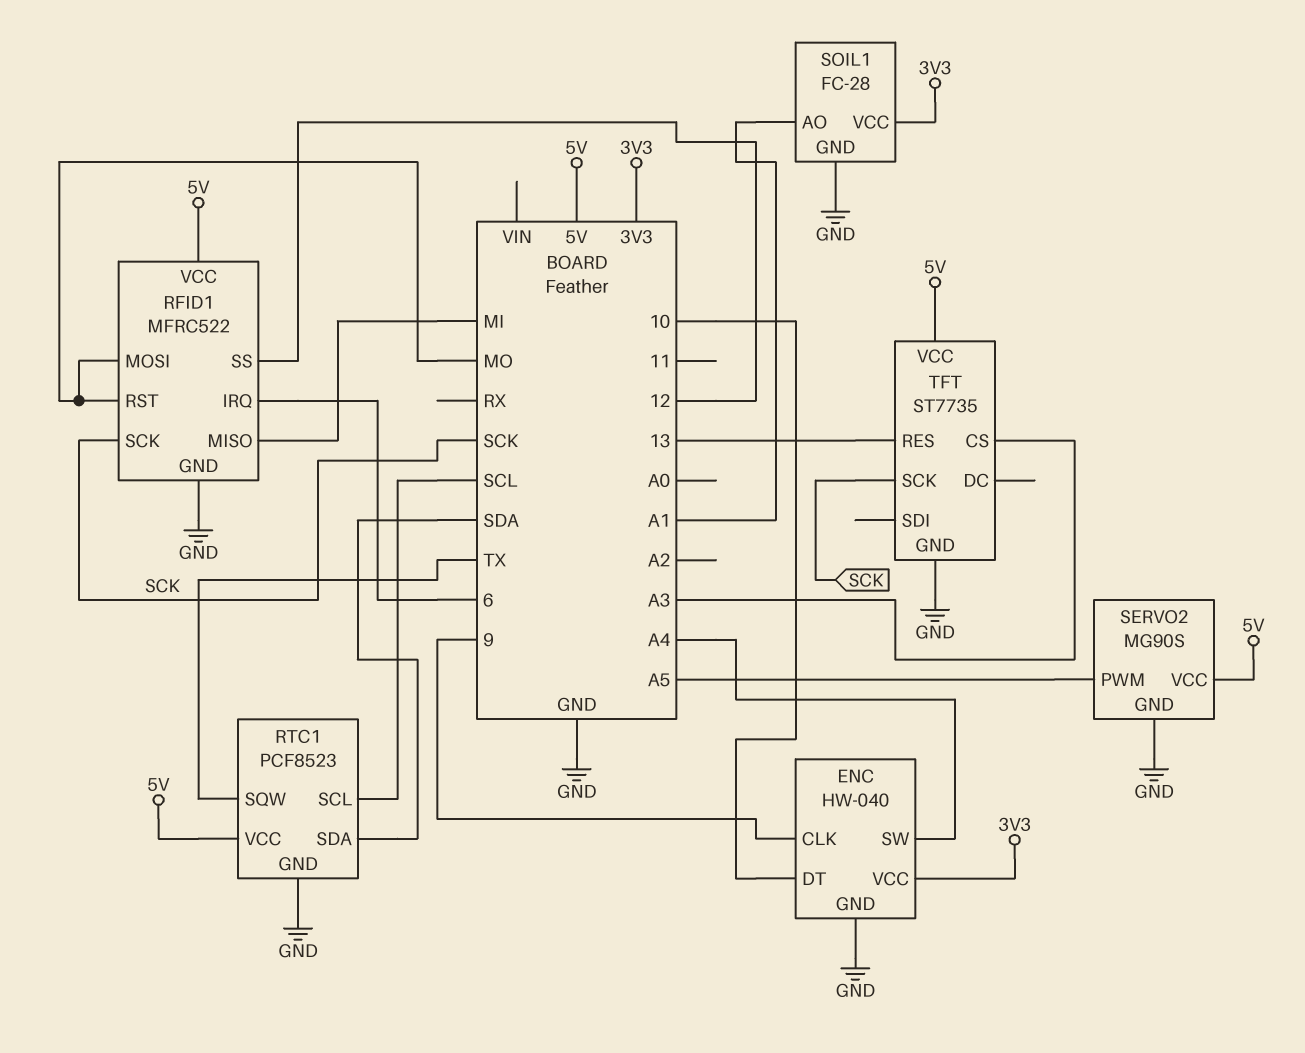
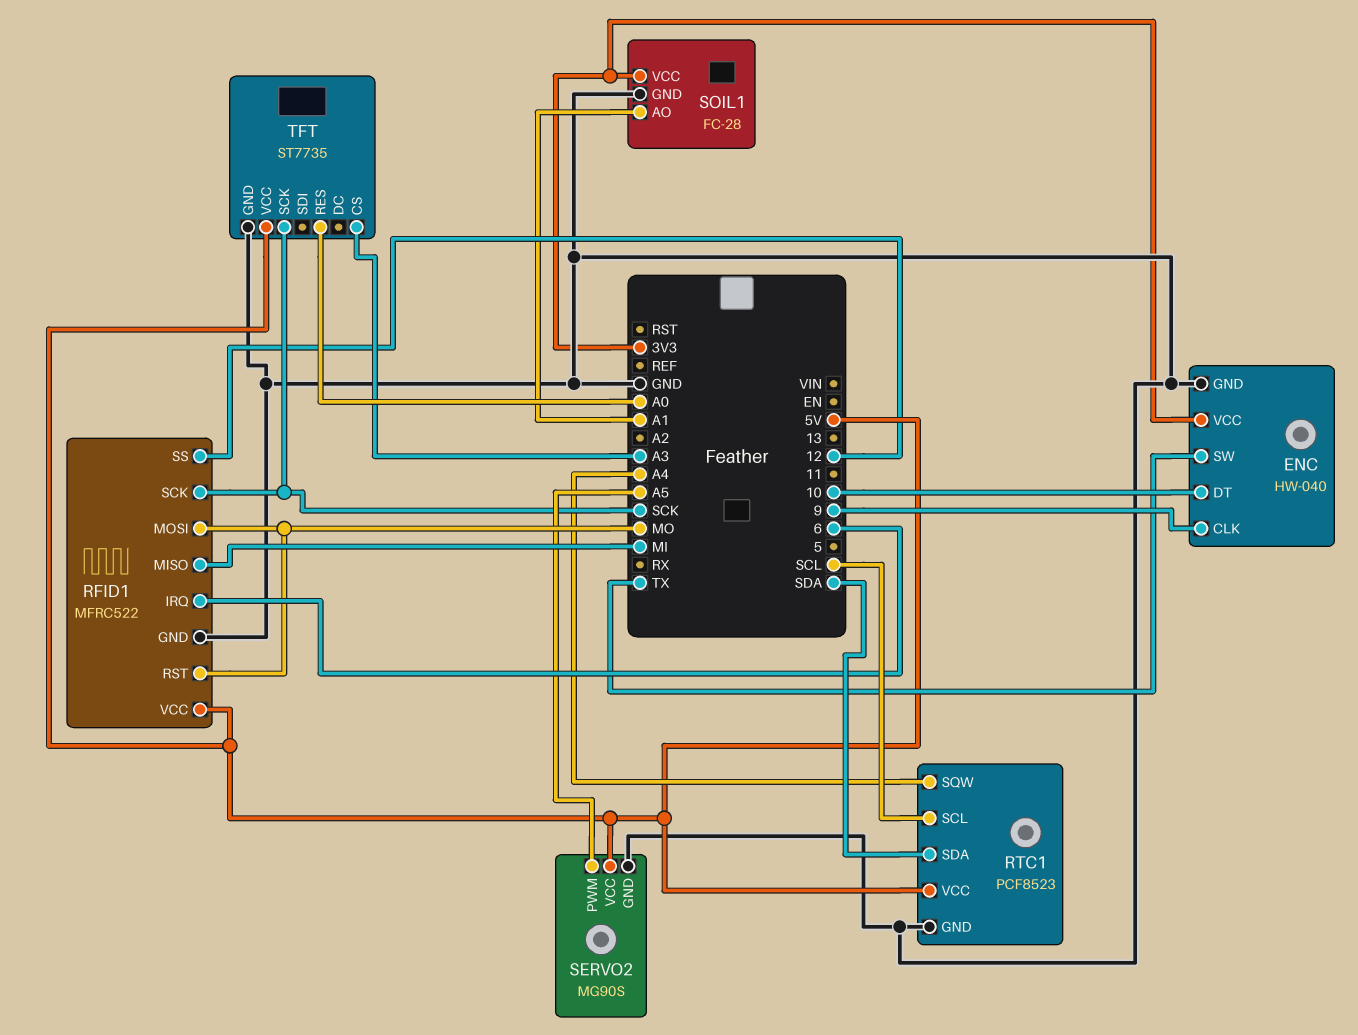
ENC pin SW: A4 -> TX
RTC1 pin SQW: TX -> A4
TFT pin RES: 13 -> A0

